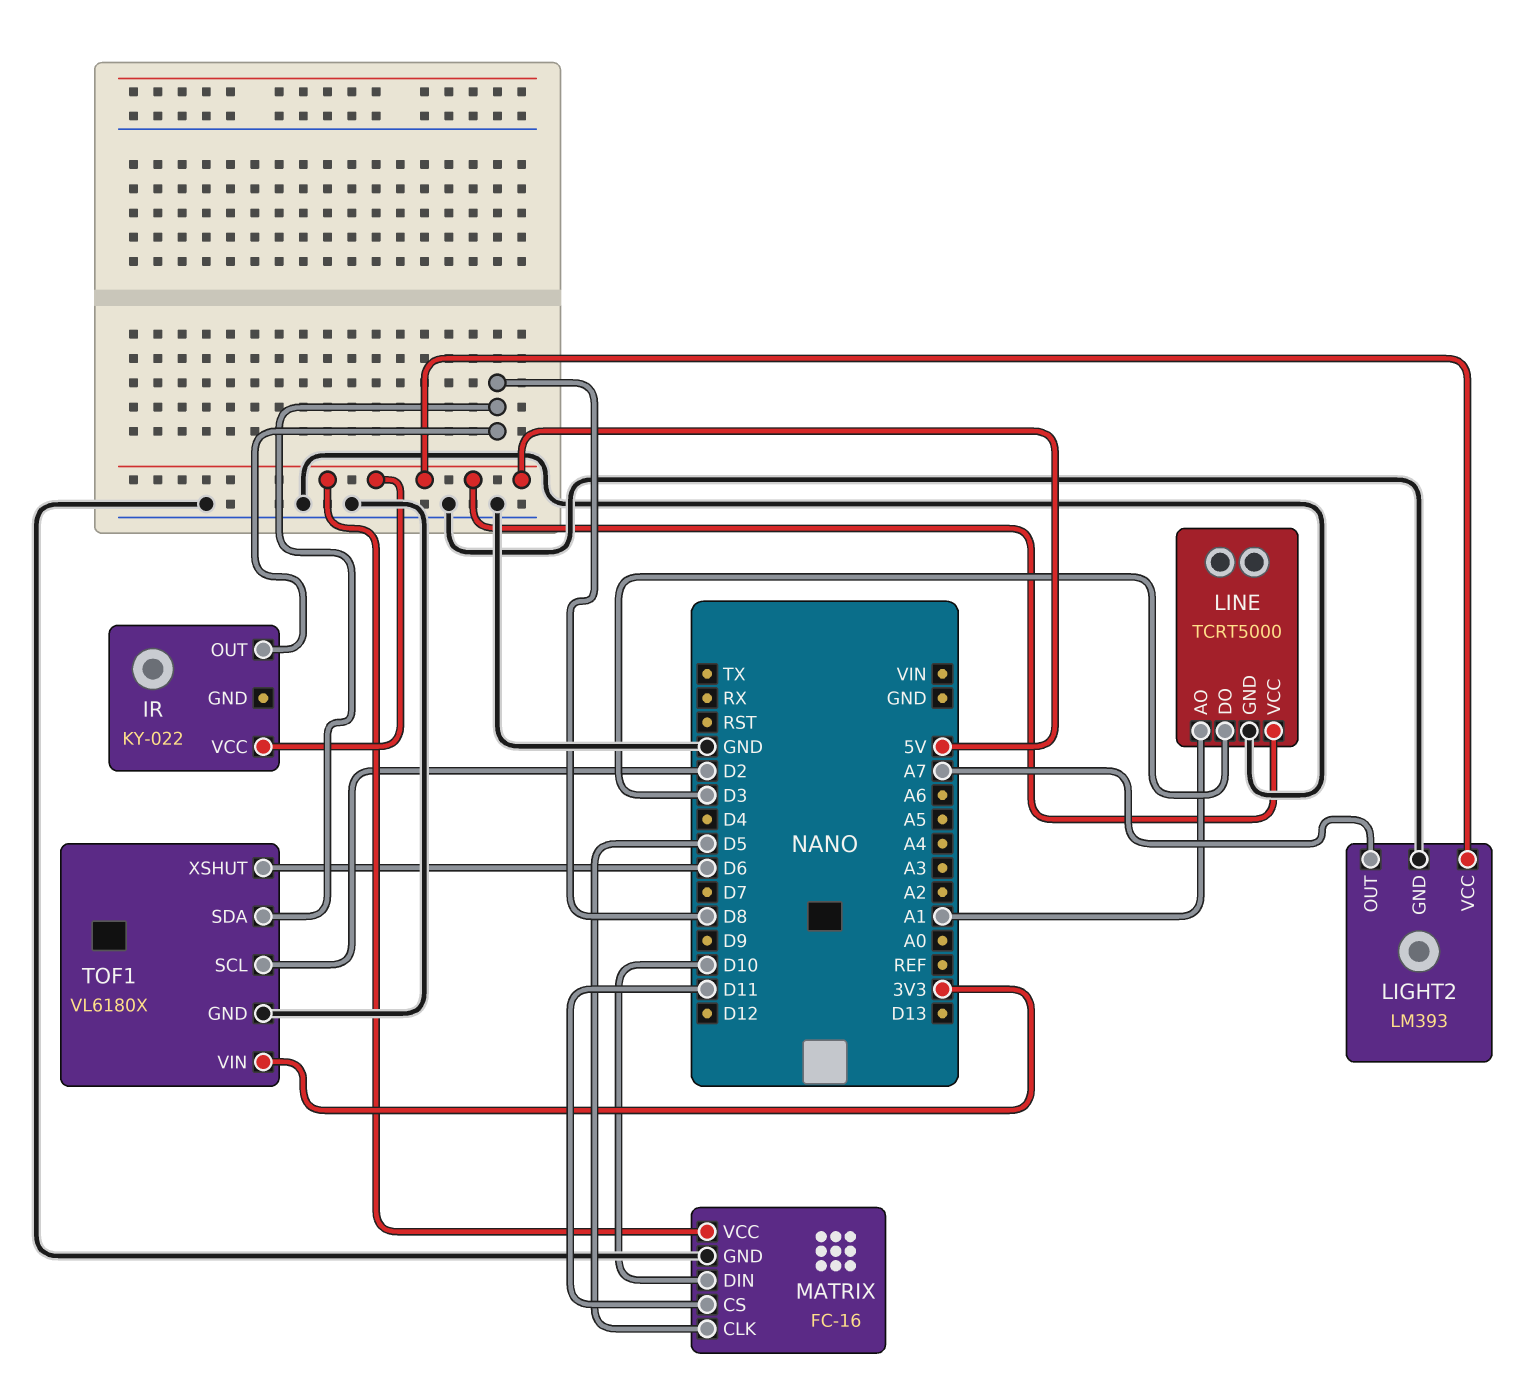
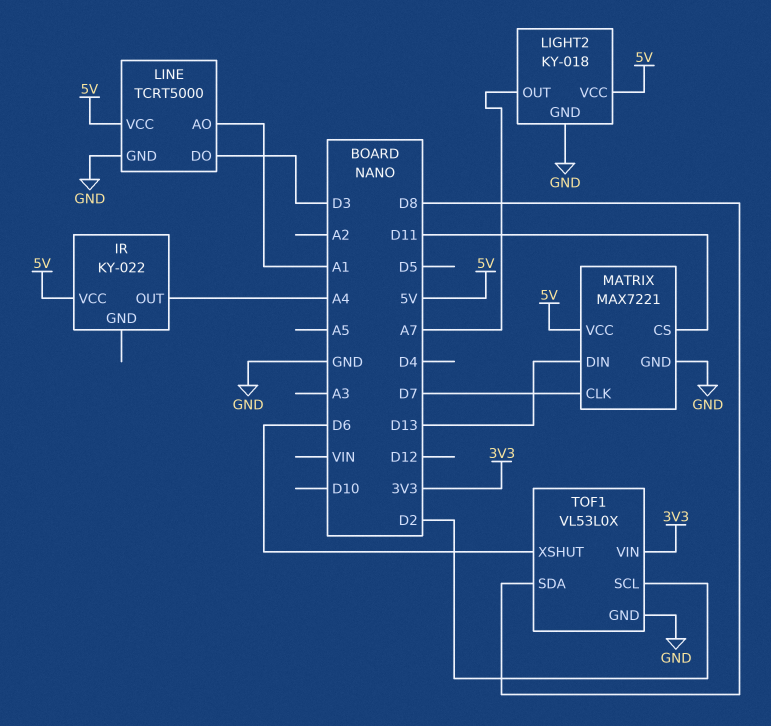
IR pin OUT: D8 -> A4
LIGHT2: LM393 -> KY-018
MATRIX: FC-16 -> MAX7221
MATRIX pin CLK: D5 -> D7
MATRIX pin DIN: D10 -> D13
TOF1: VL6180X -> VL53L0X

